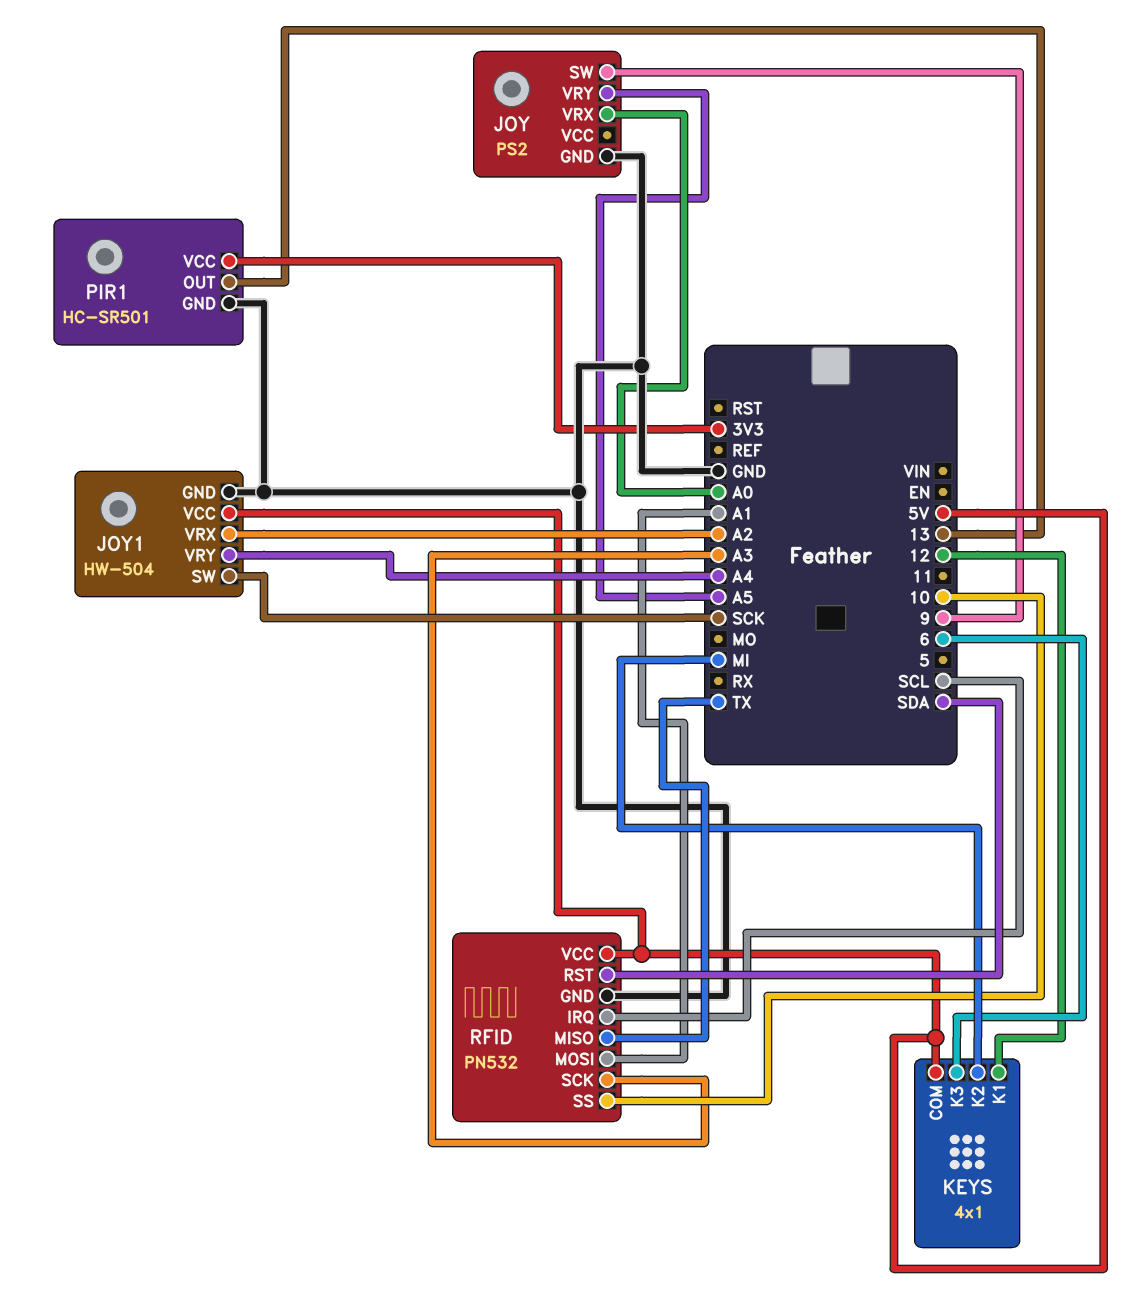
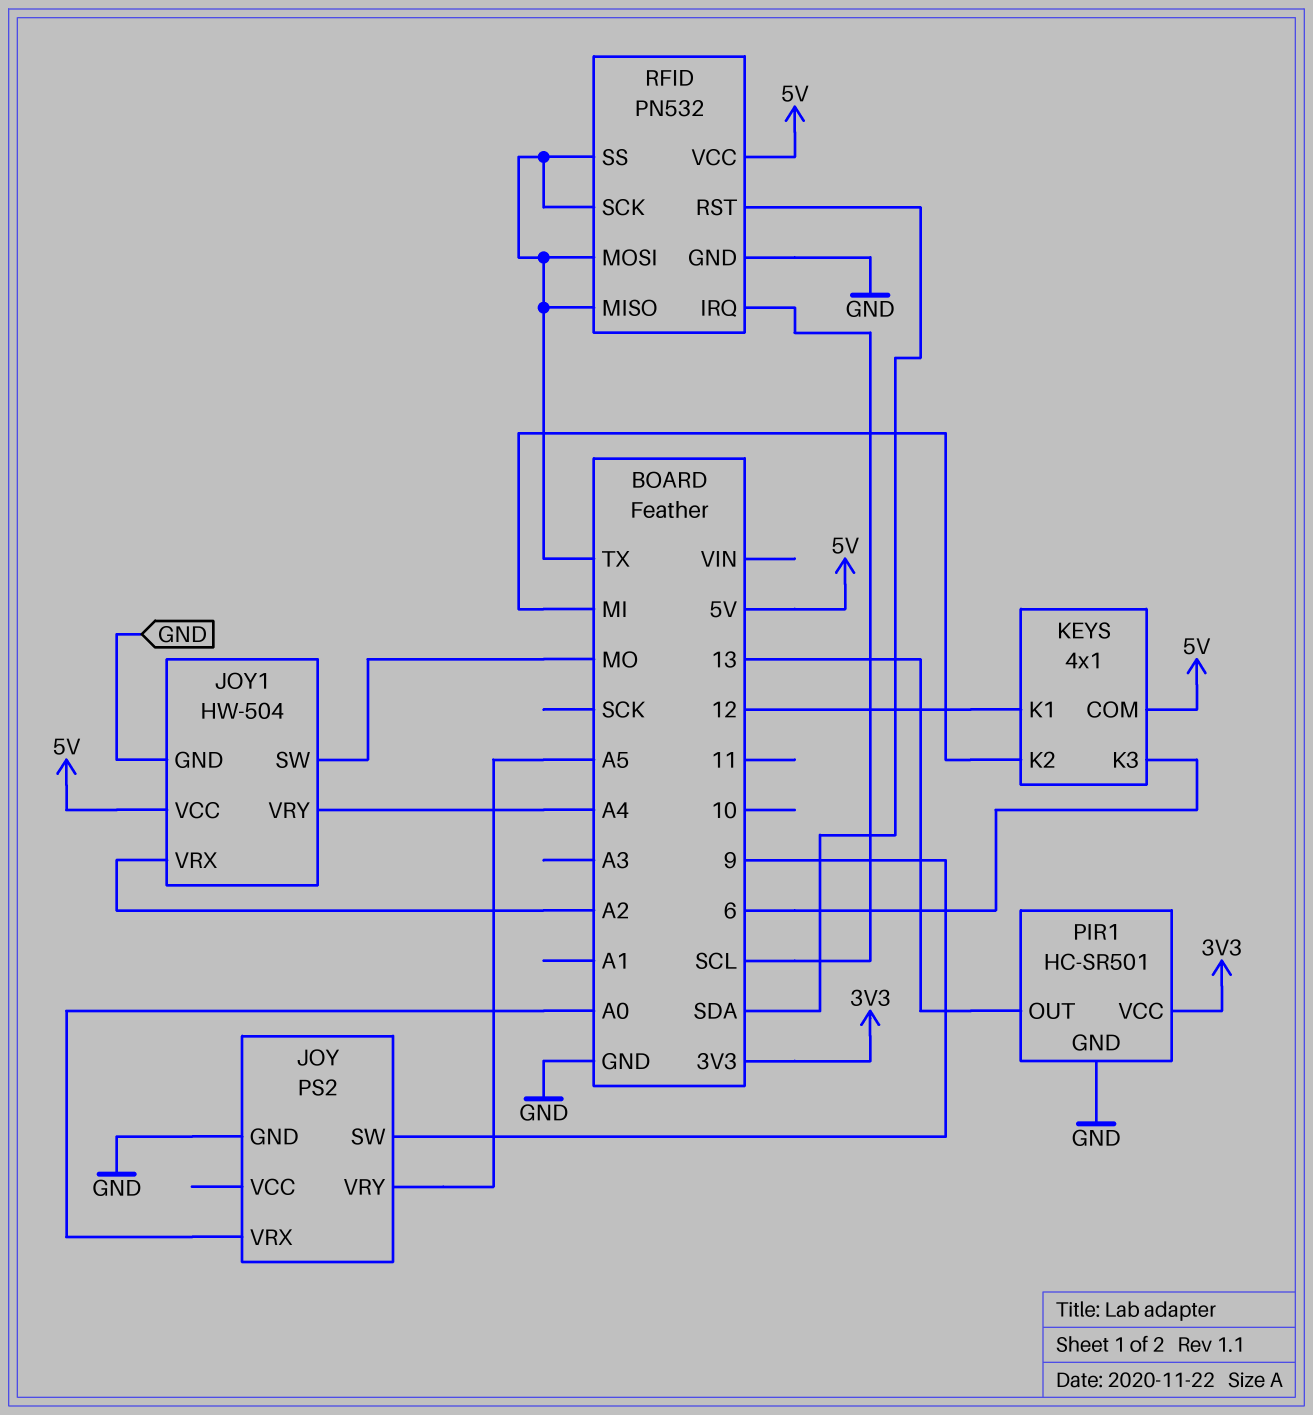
JOY1 pin SW: SCK -> MO
RFID pin MOSI: A1 -> TX
RFID pin SCK: A3 -> TX
RFID pin SS: 10 -> TX

